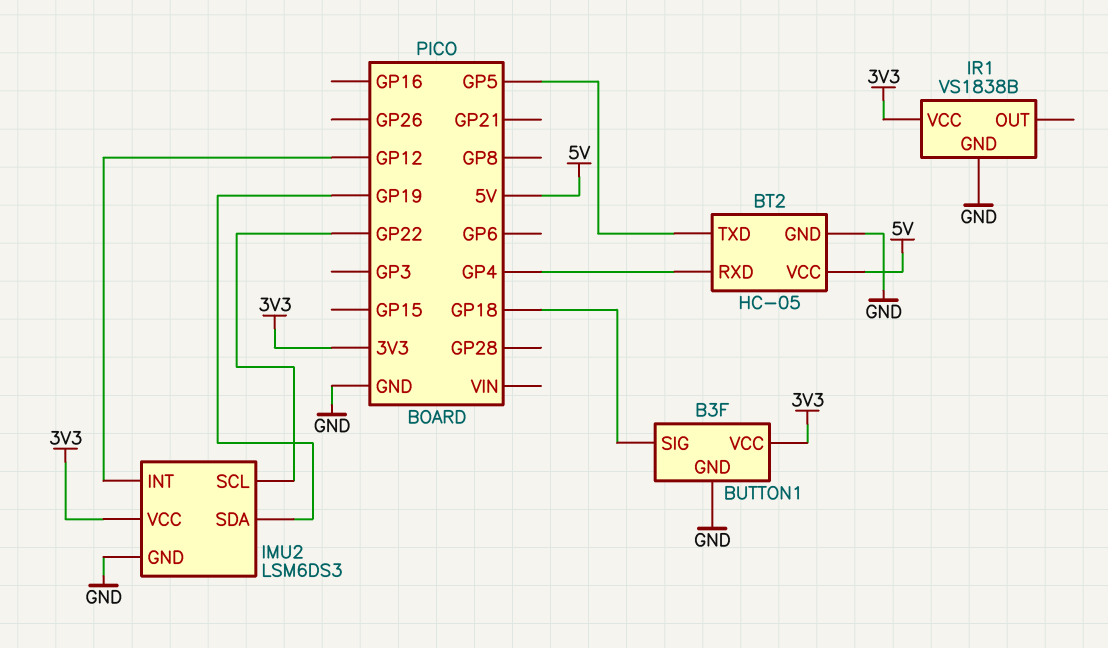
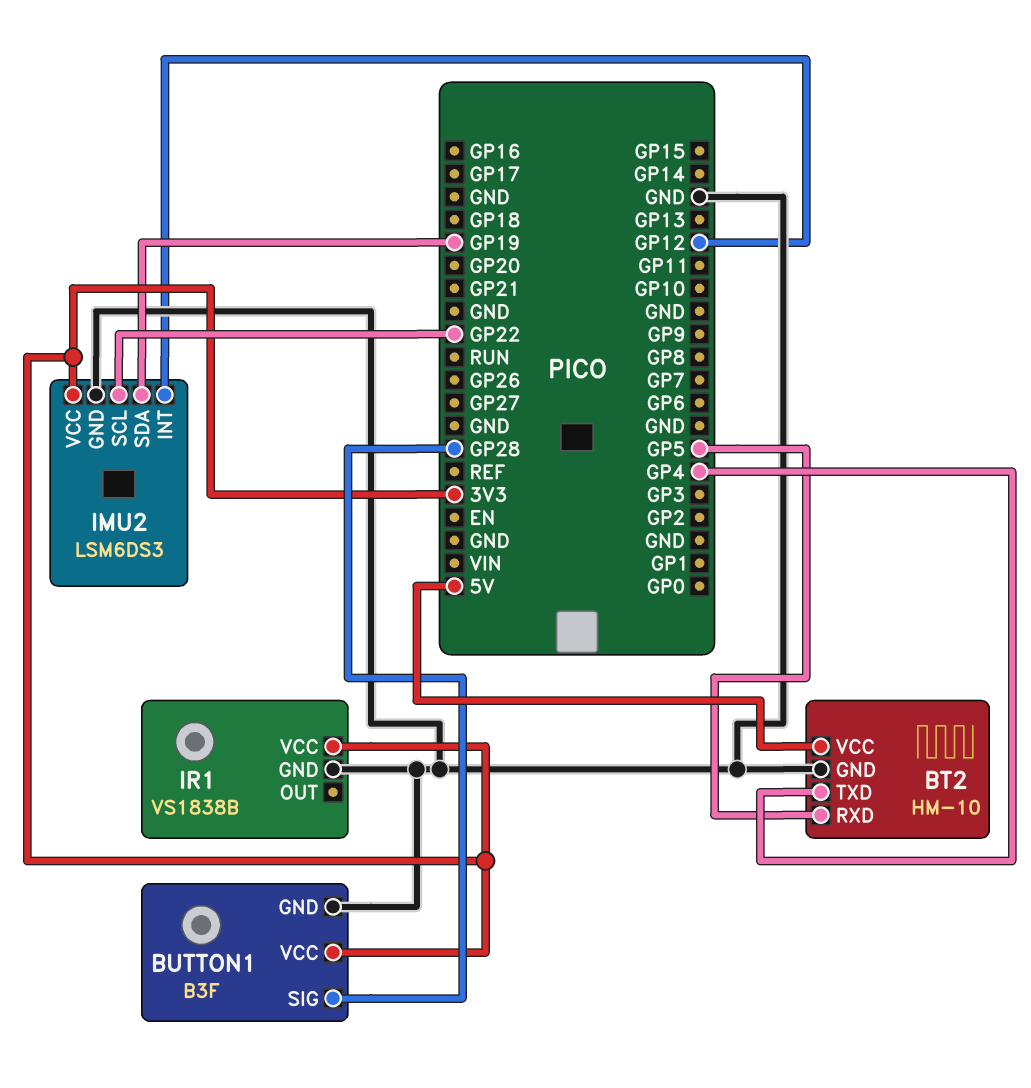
BT2: HC-05 -> HM-10
BT2 pin RXD: GP4 -> GP5
BT2 pin TXD: GP5 -> GP4
BUTTON1 pin SIG: GP18 -> GP28

